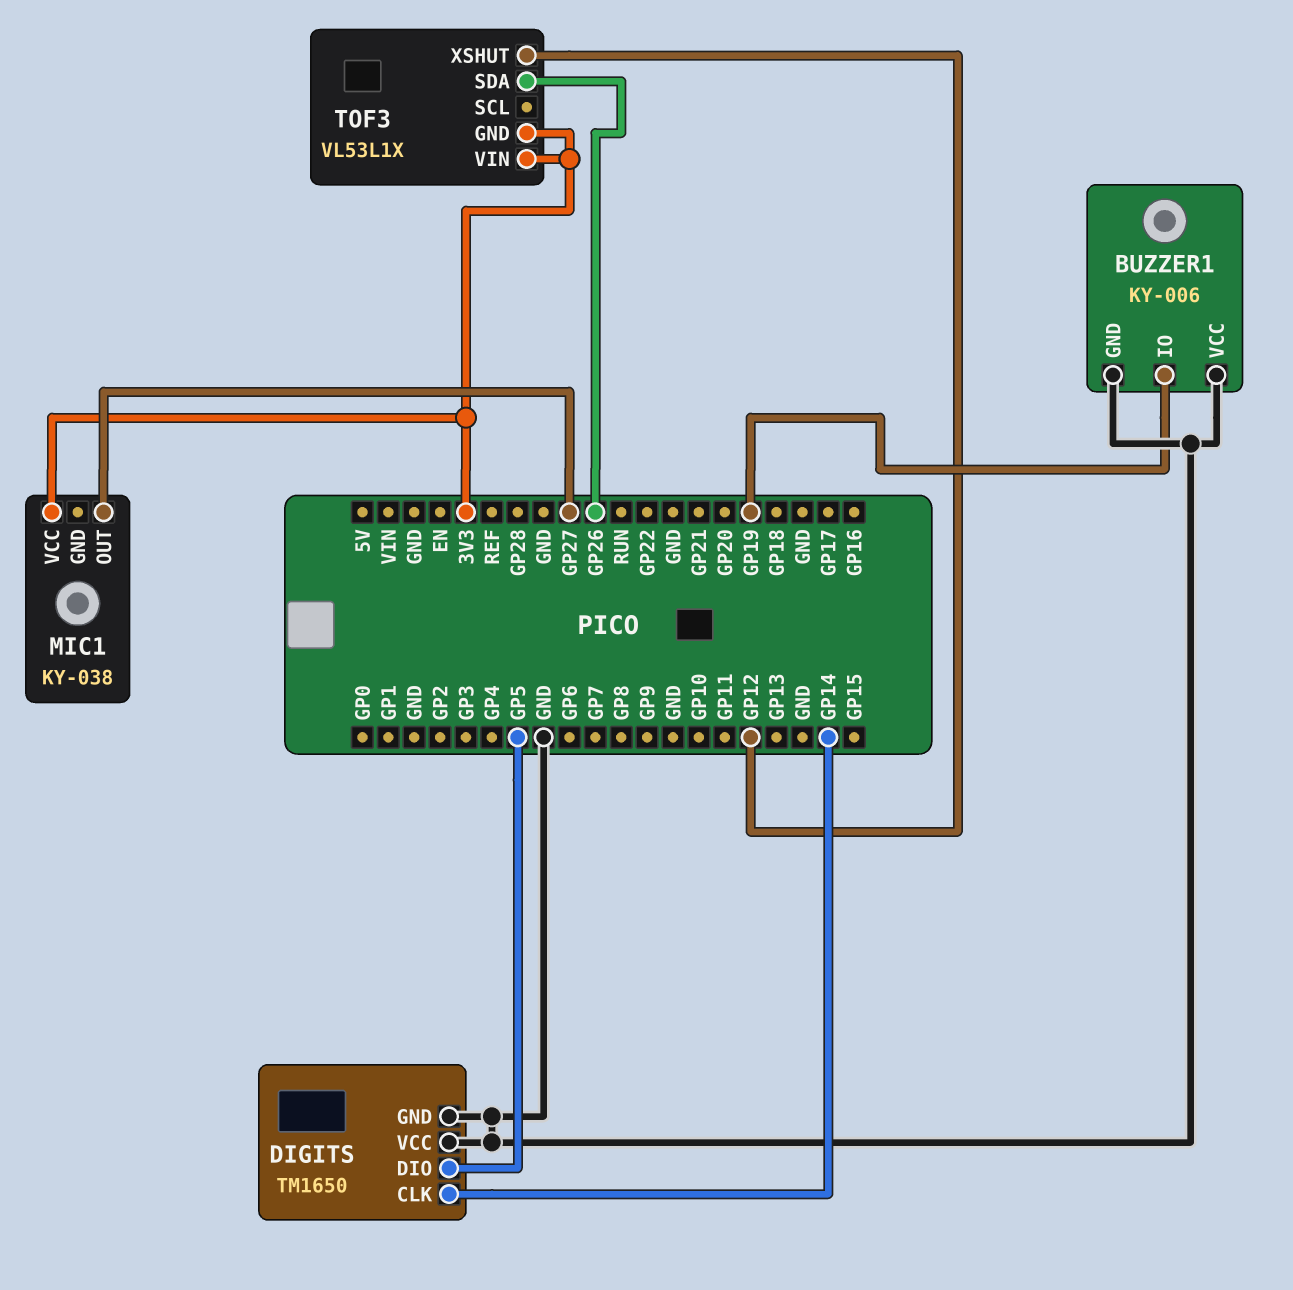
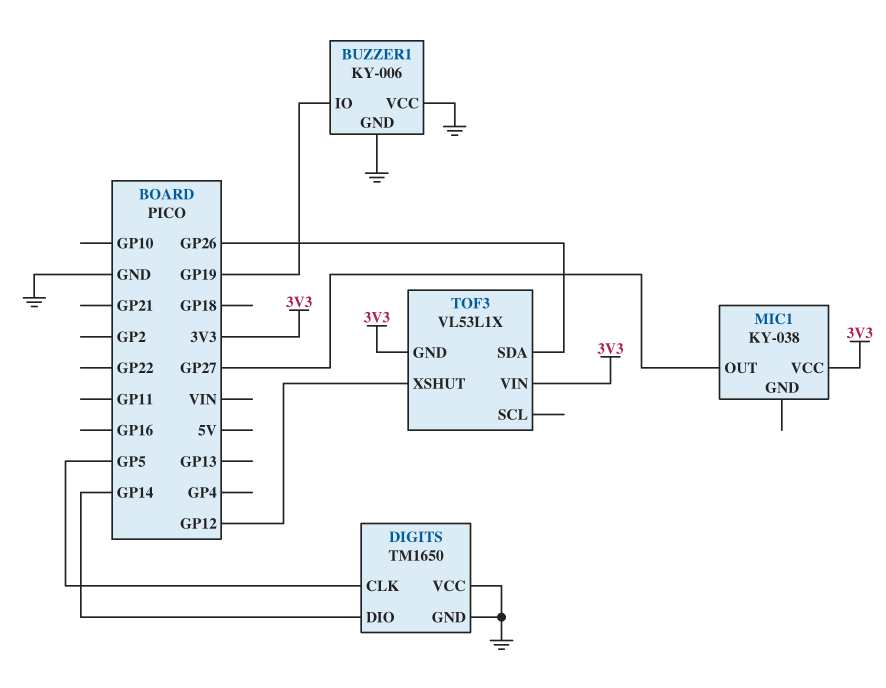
DIGITS pin CLK: GP14 -> GP5
DIGITS pin DIO: GP5 -> GP14

